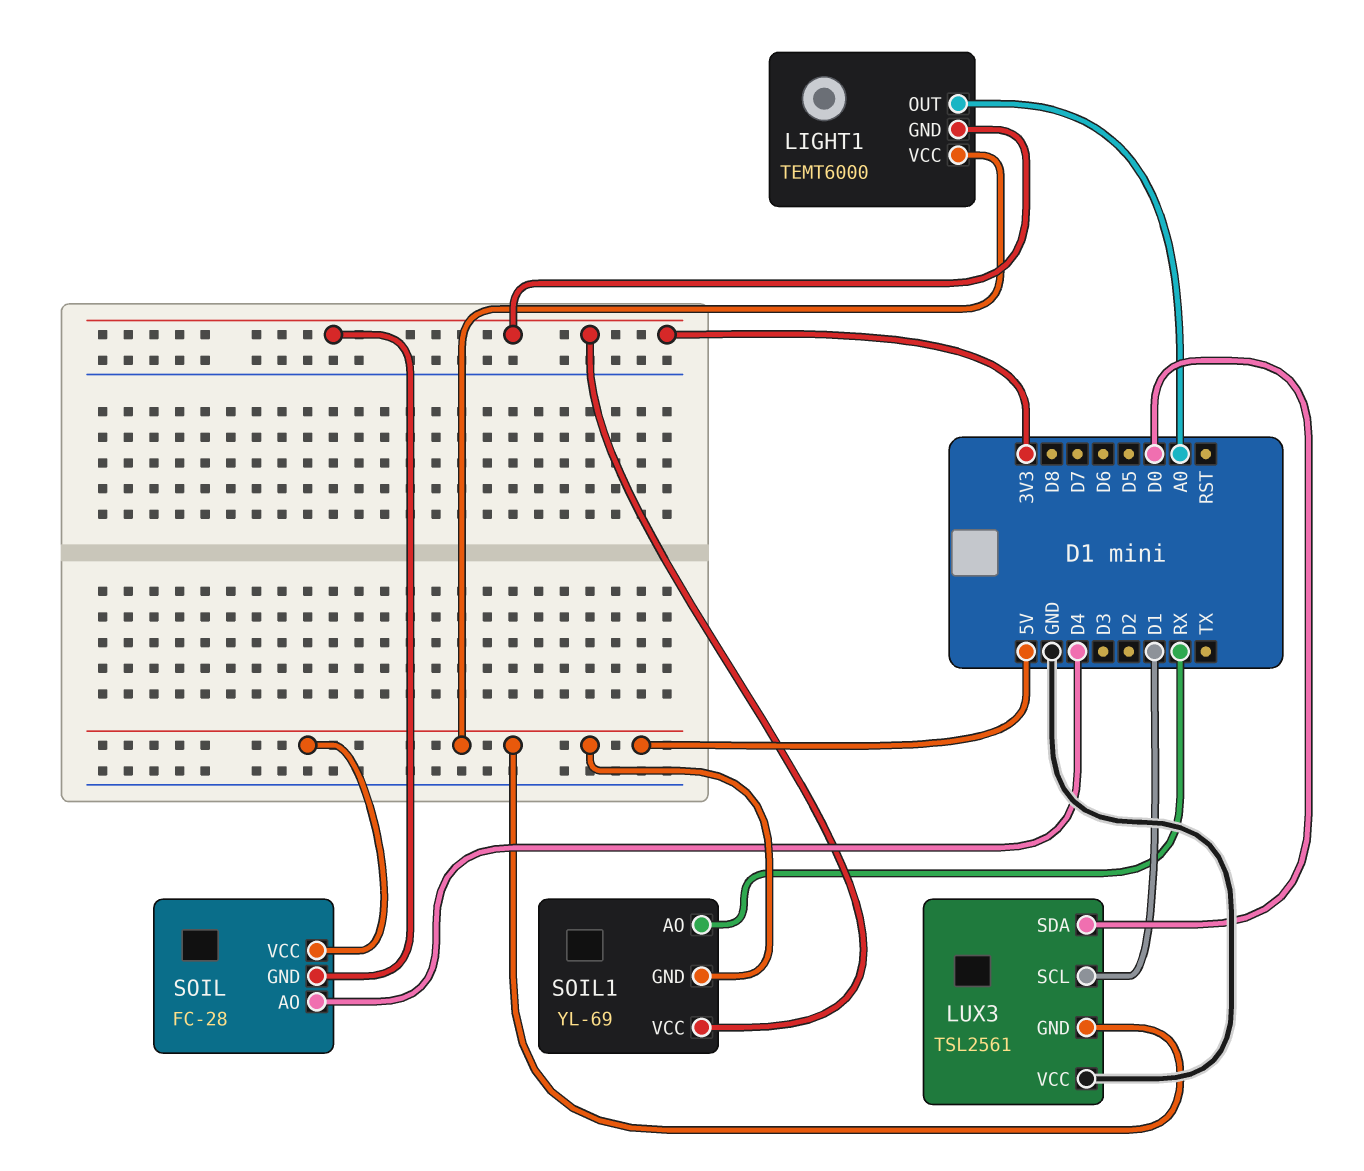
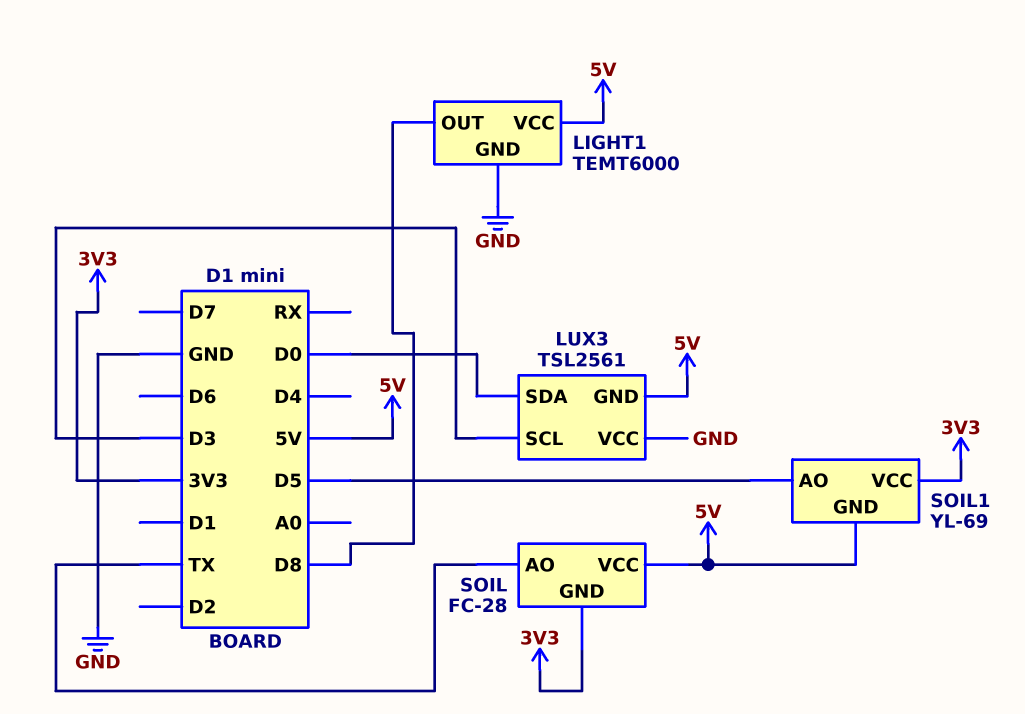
LIGHT1 pin GND: 3V3 -> GND
LIGHT1 pin OUT: A0 -> D8
LUX3 pin SCL: D1 -> D3
SOIL pin AO: D4 -> TX
SOIL1 pin AO: RX -> D5

